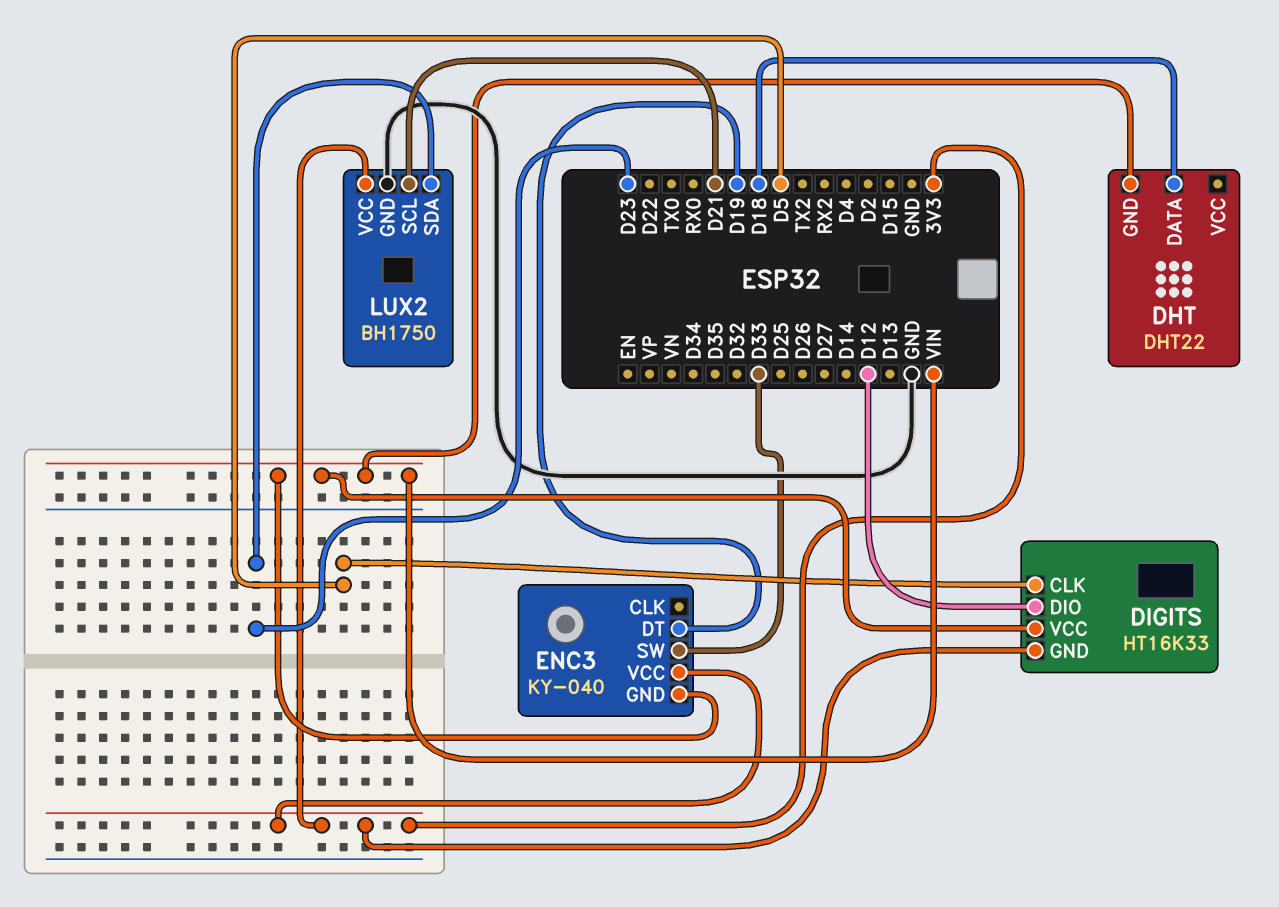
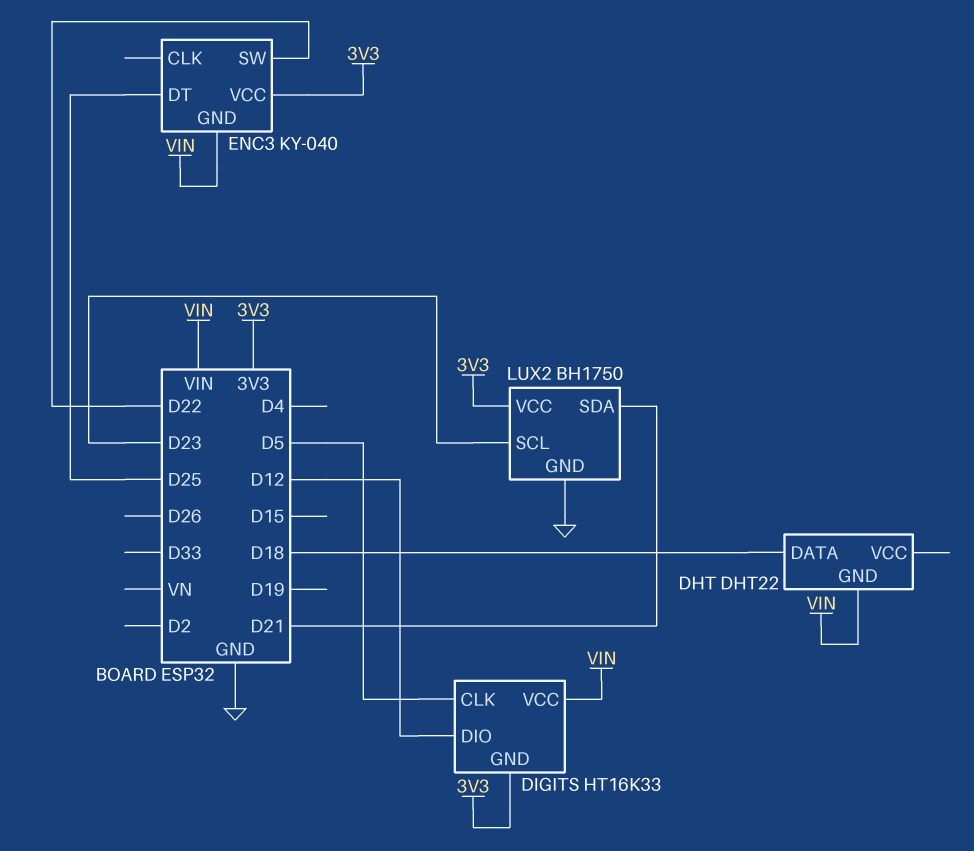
ENC3 pin DT: D19 -> D25
ENC3 pin SW: D33 -> D22
LUX2 pin SCL: D21 -> D23
LUX2 pin SDA: D23 -> D21

